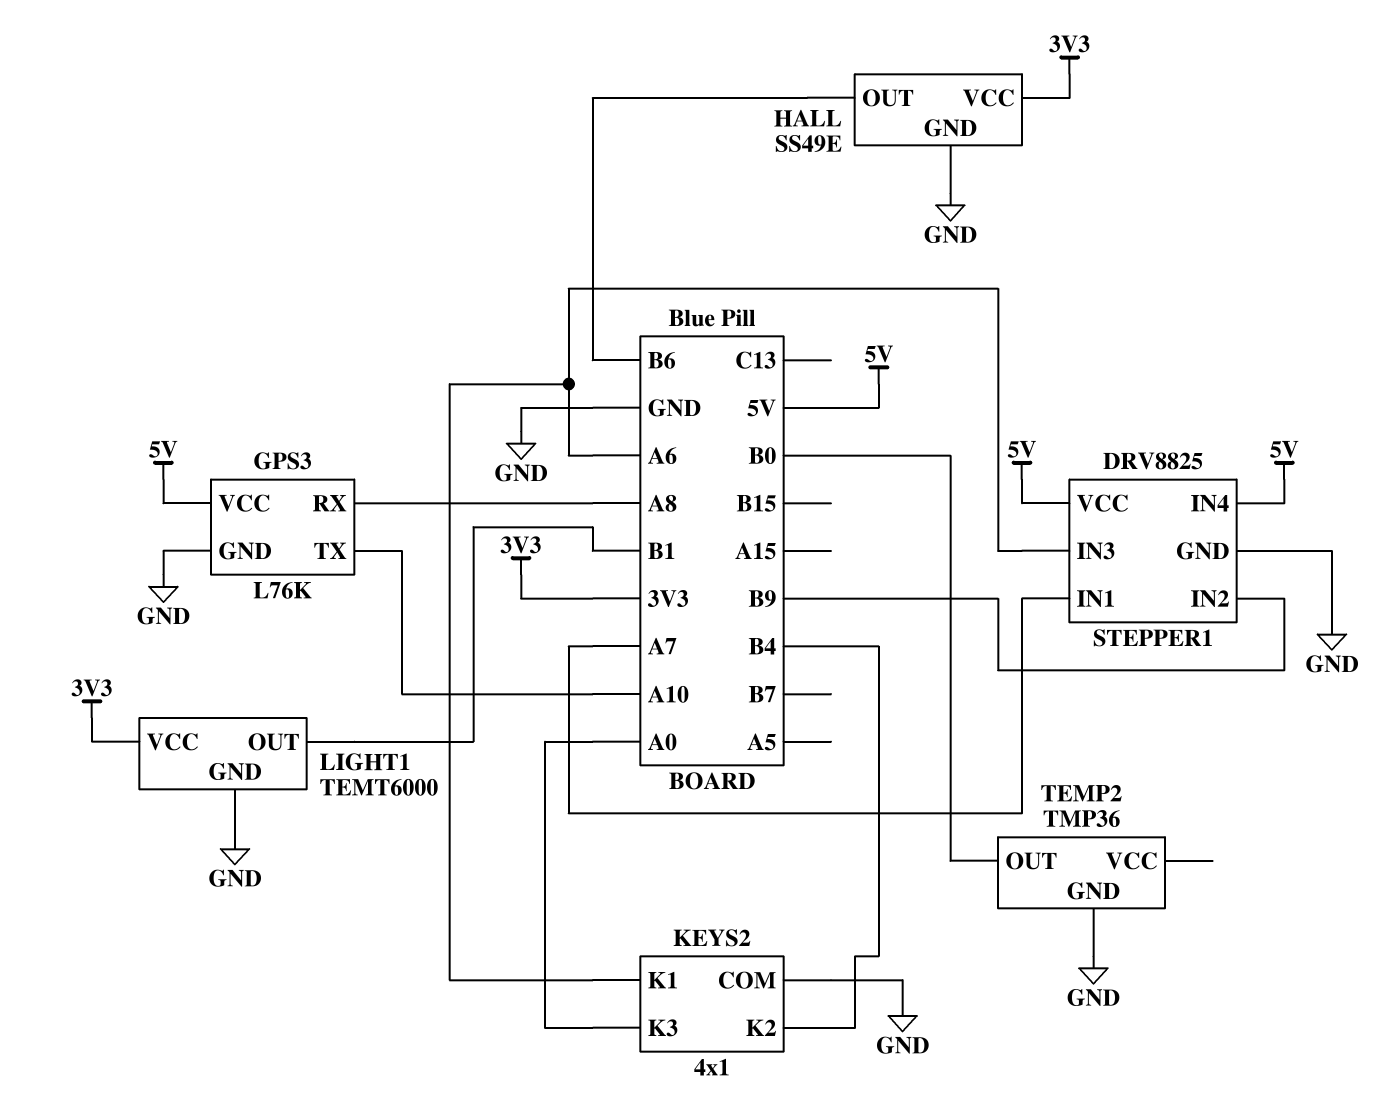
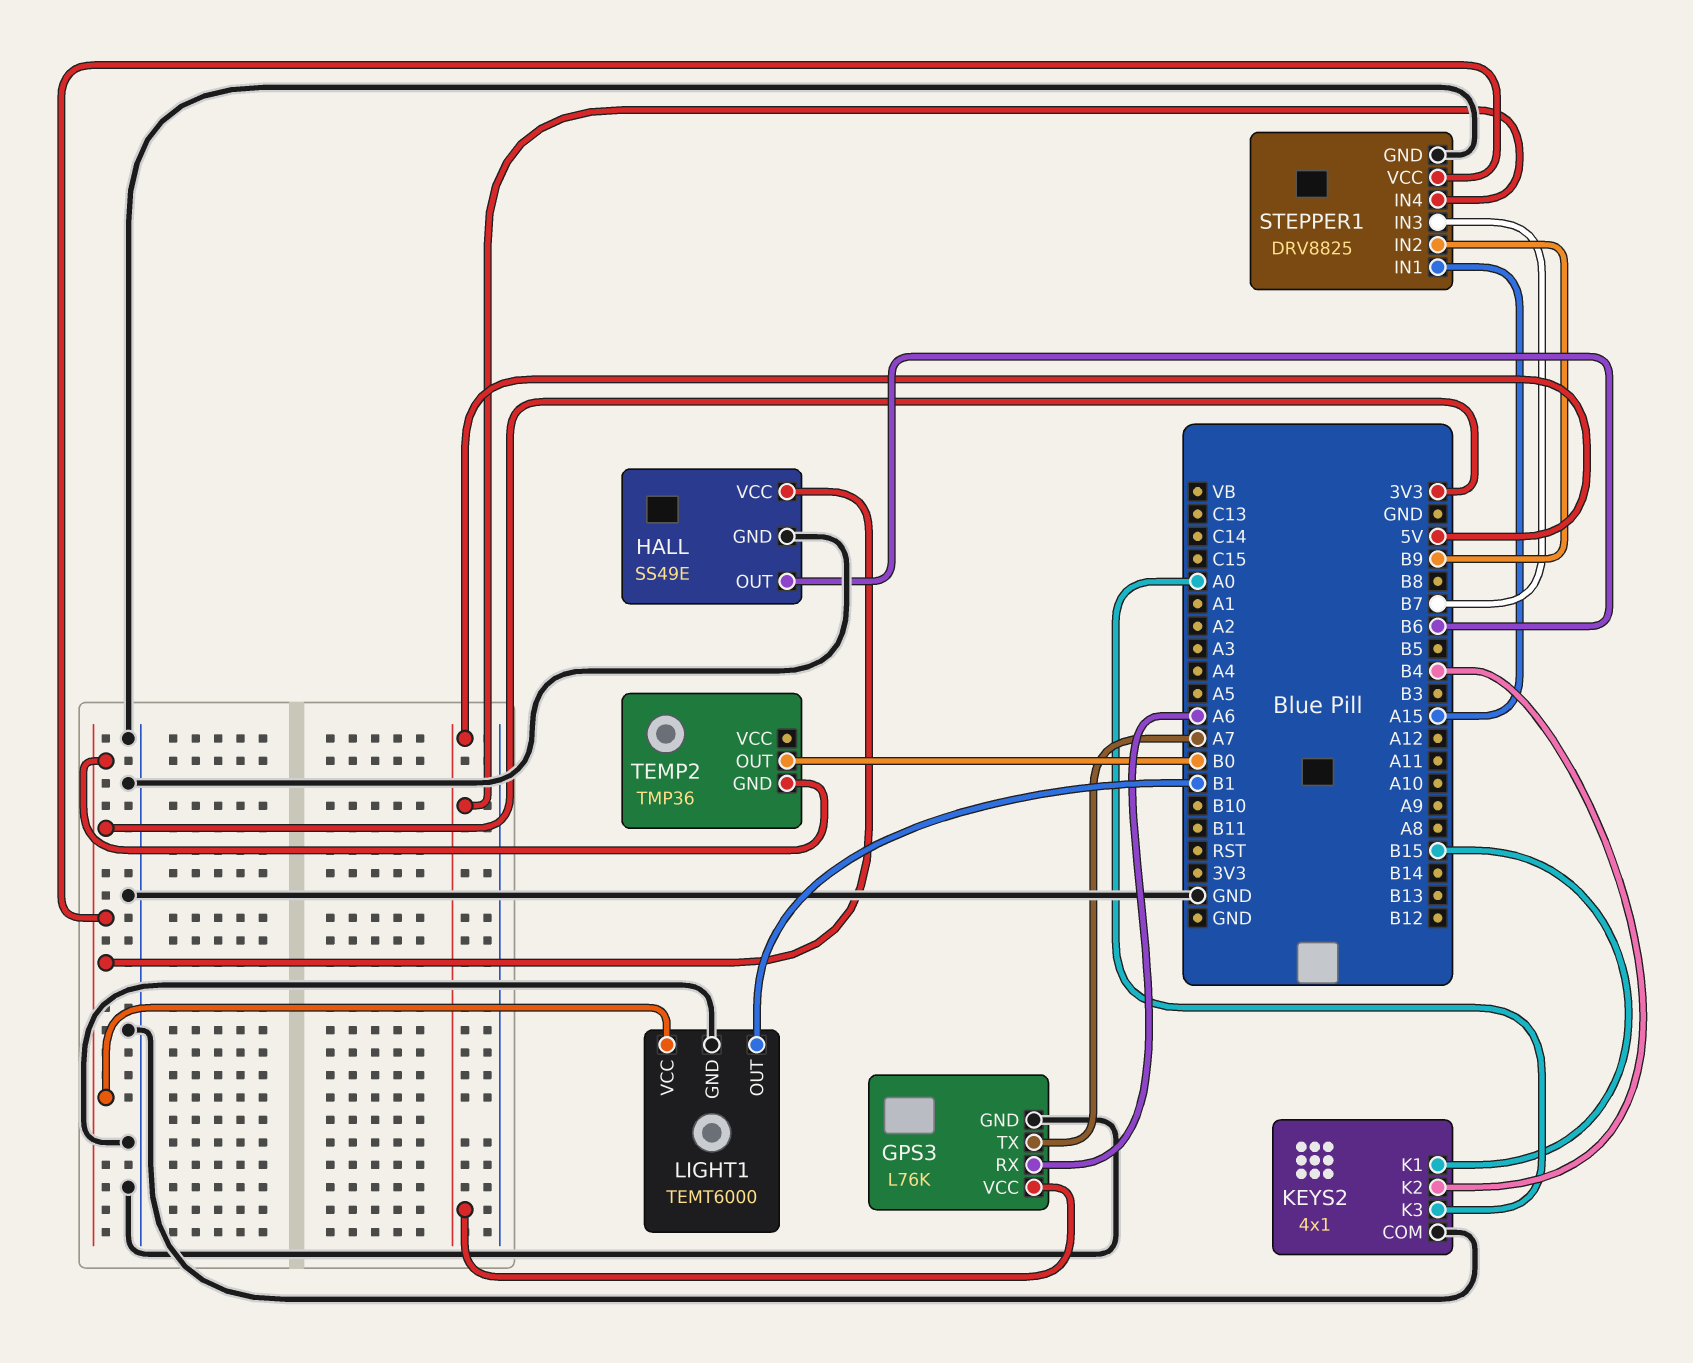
GPS3 pin RX: A8 -> A6
GPS3 pin TX: A10 -> A7
KEYS2 pin K1: A6 -> B15
STEPPER1 pin IN1: A7 -> A15
STEPPER1 pin IN3: A6 -> B7
STEPPER1 pin VCC: 5V -> 3V3
TEMP2 pin GND: GND -> 3V3

